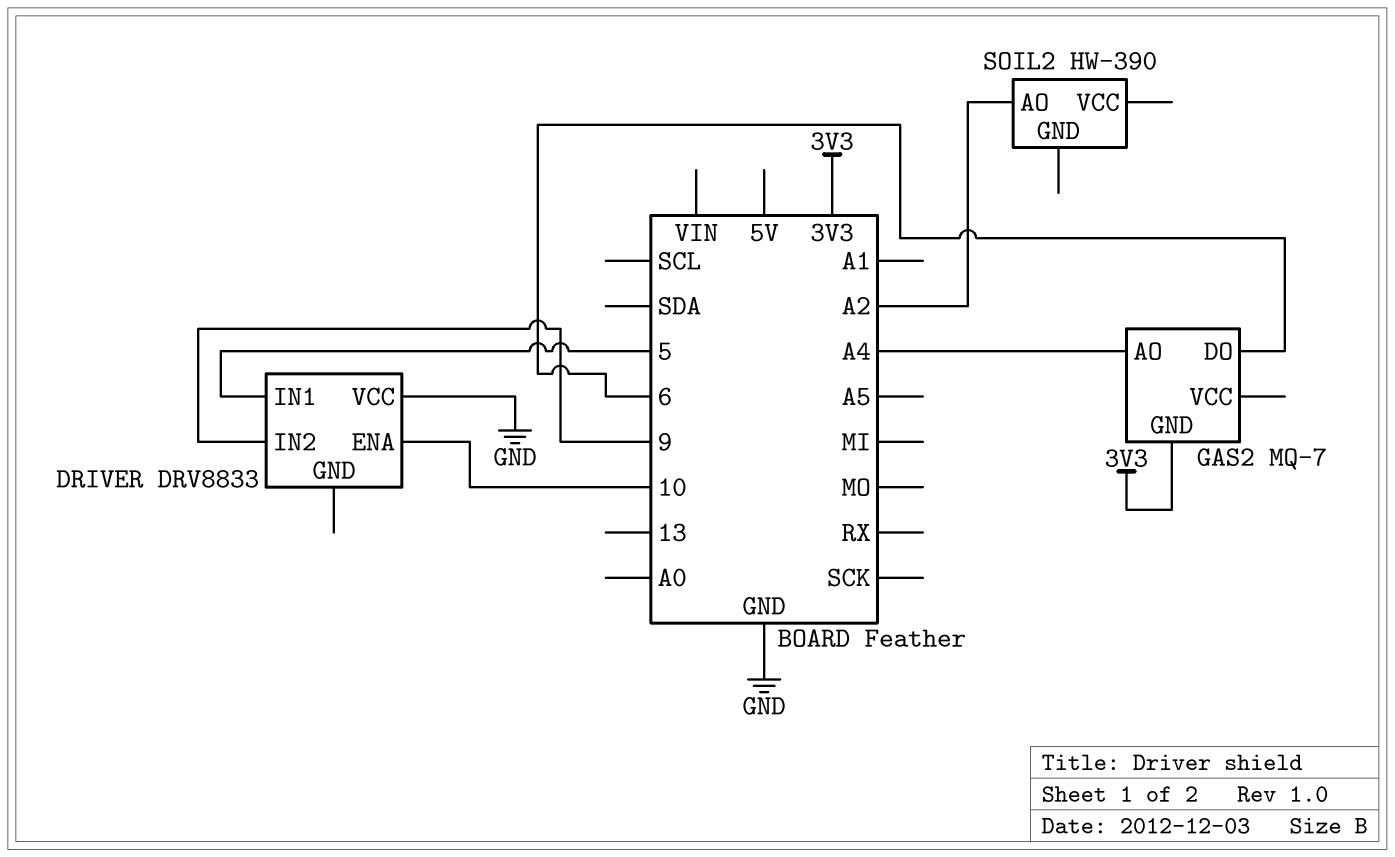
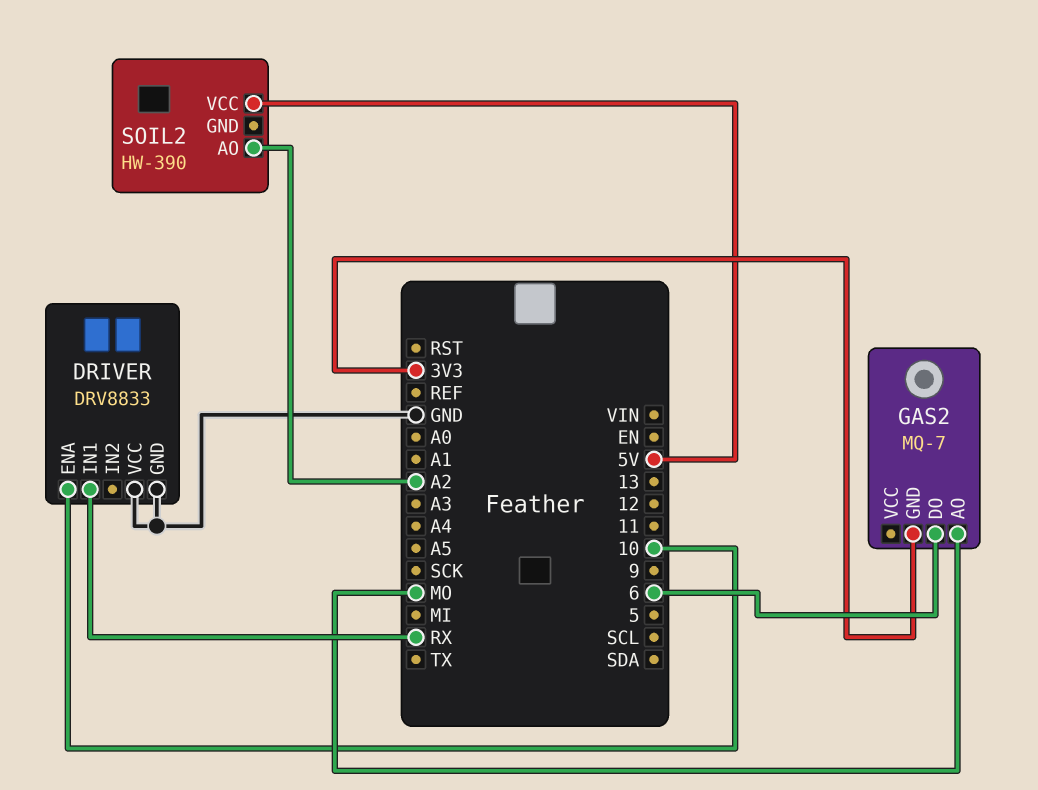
DRIVER pin GND: none -> GND
DRIVER pin IN1: 5 -> RX
DRIVER pin IN2: 9 -> none
GAS2 pin AO: A4 -> MO
SOIL2 pin VCC: none -> 5V

